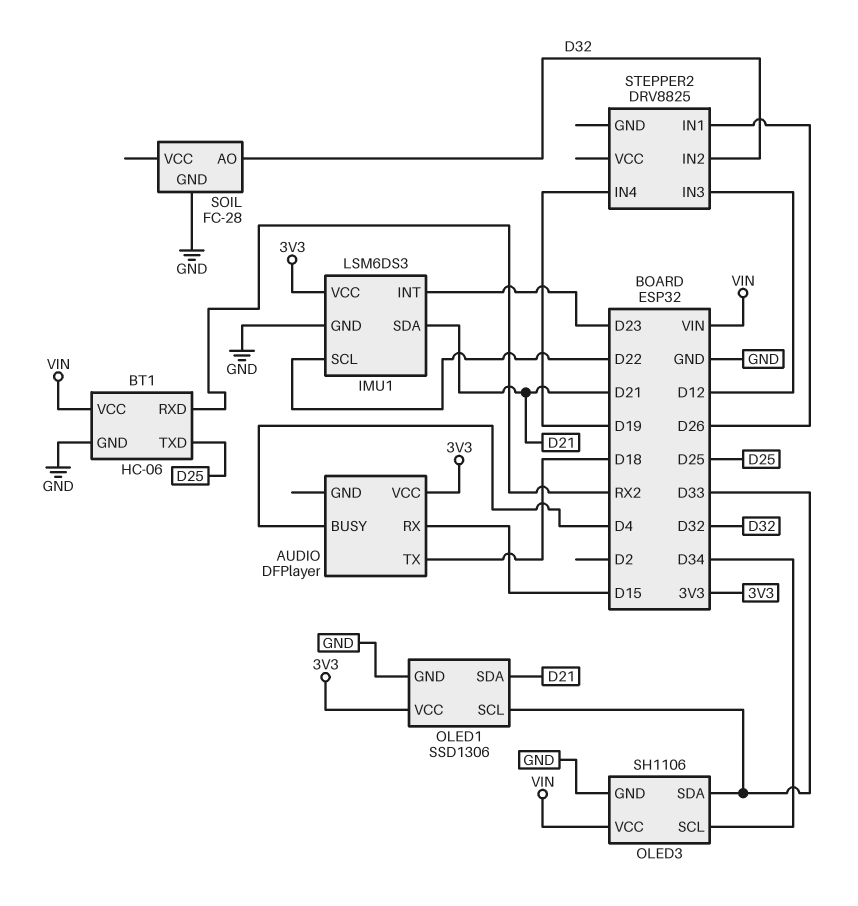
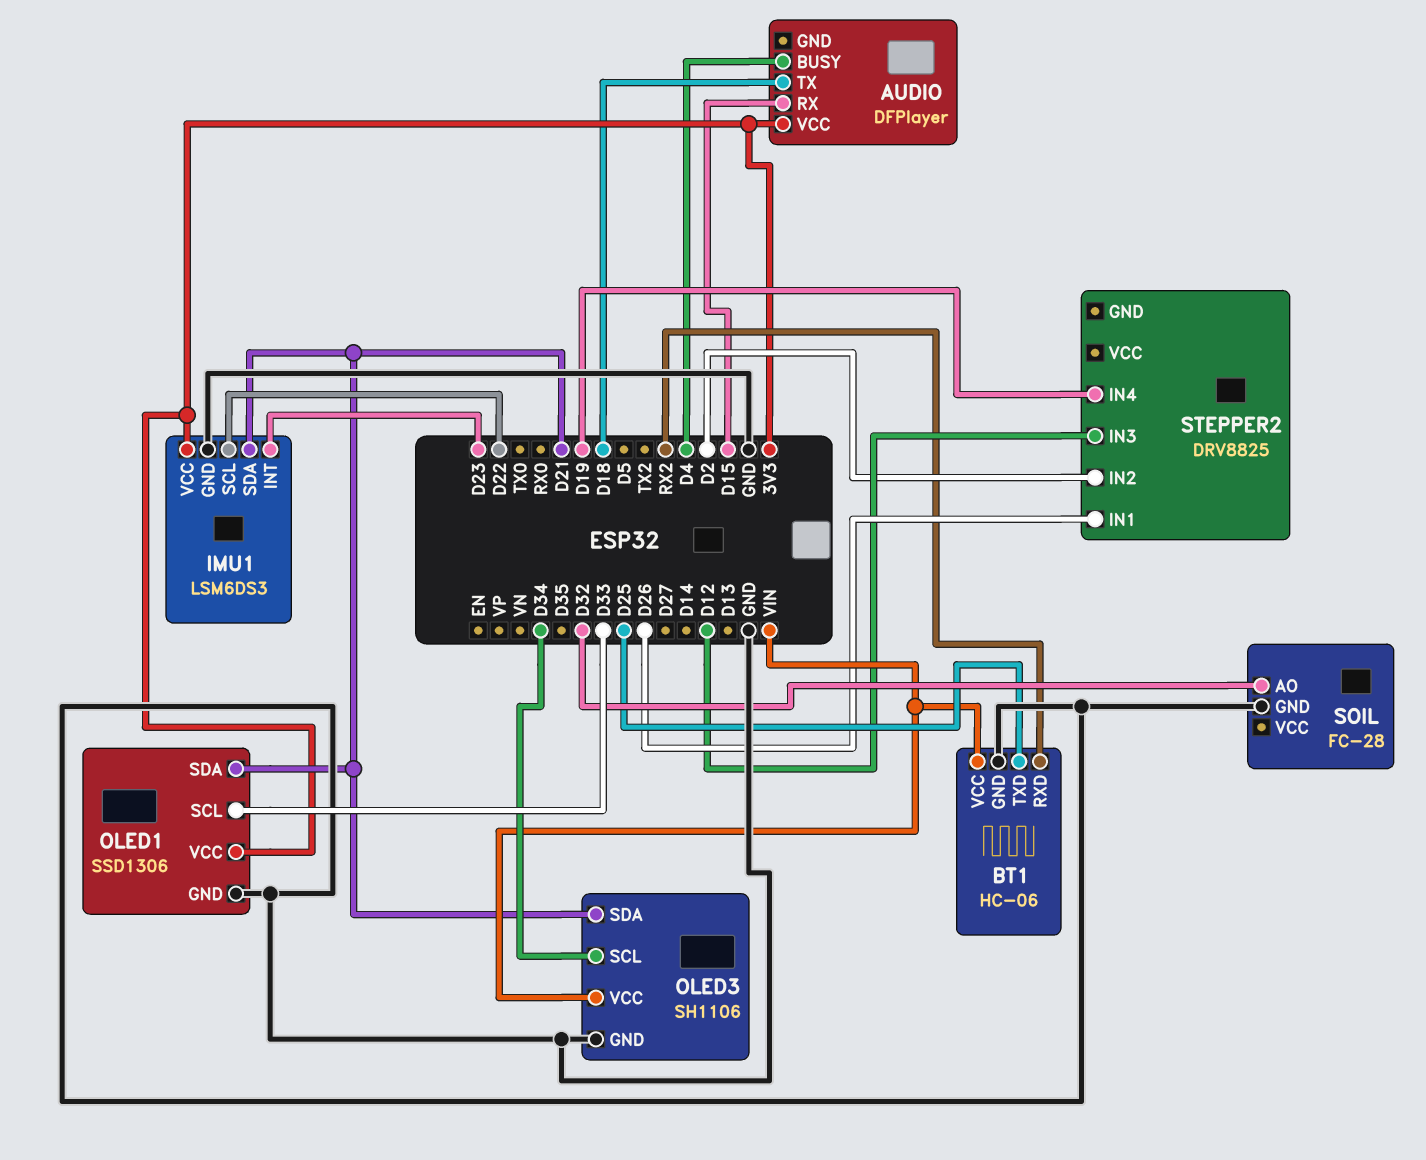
OLED3 pin SDA: D33 -> D21
STEPPER2 pin IN2: D32 -> D2

